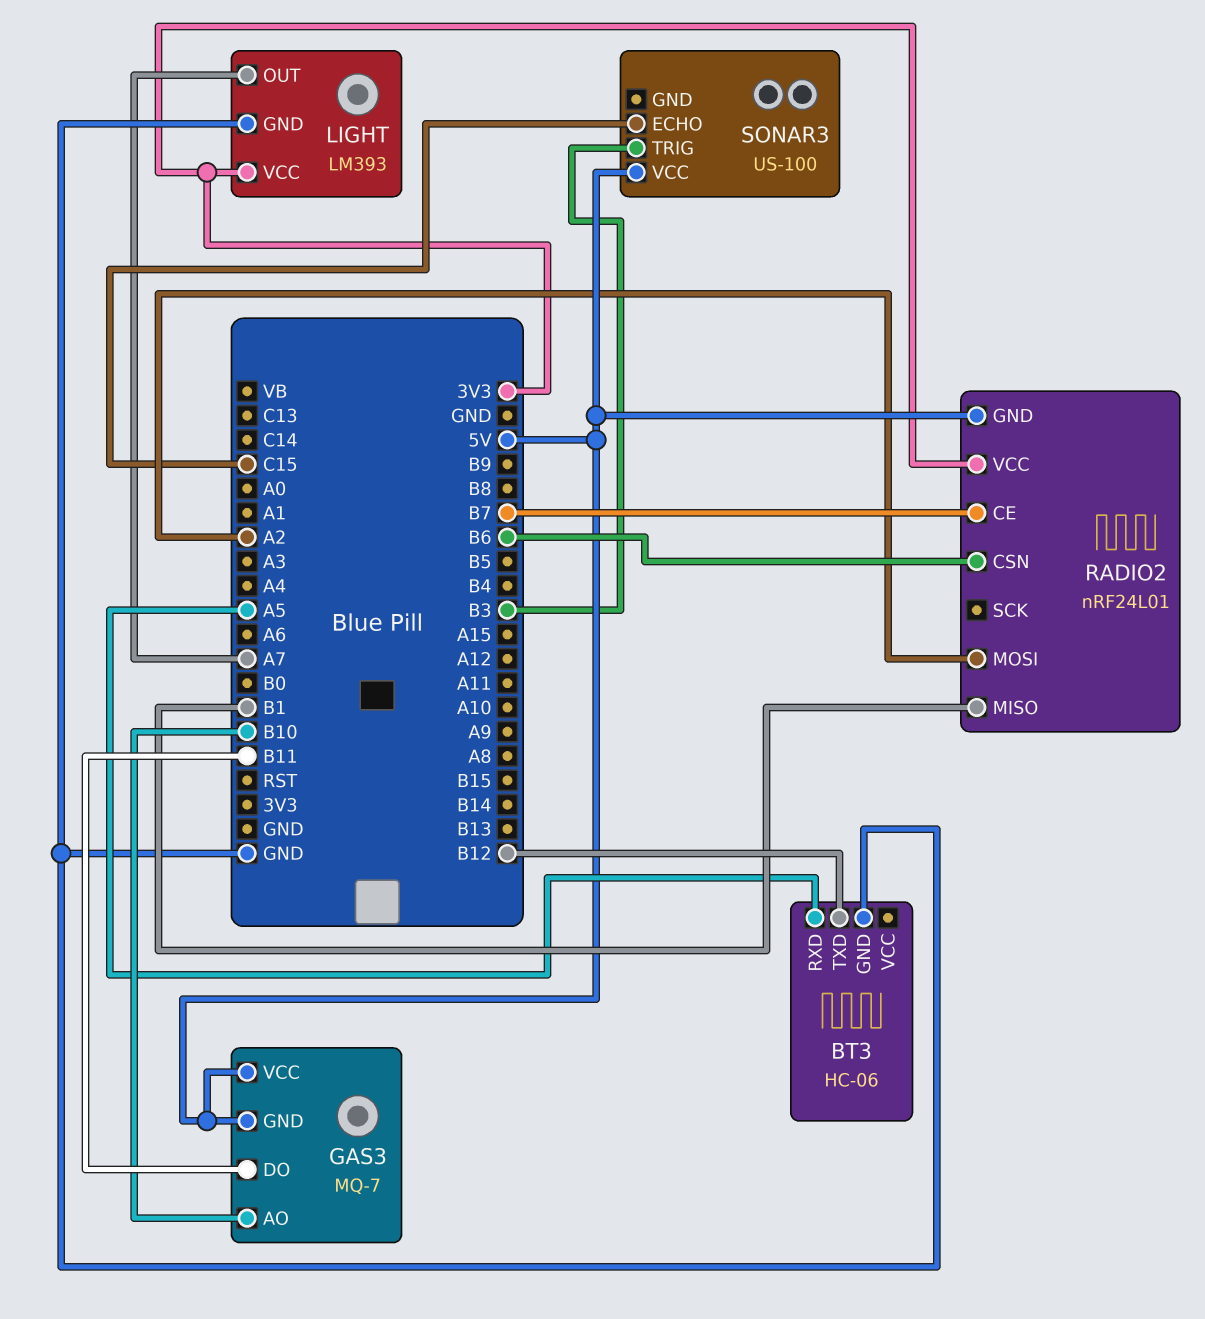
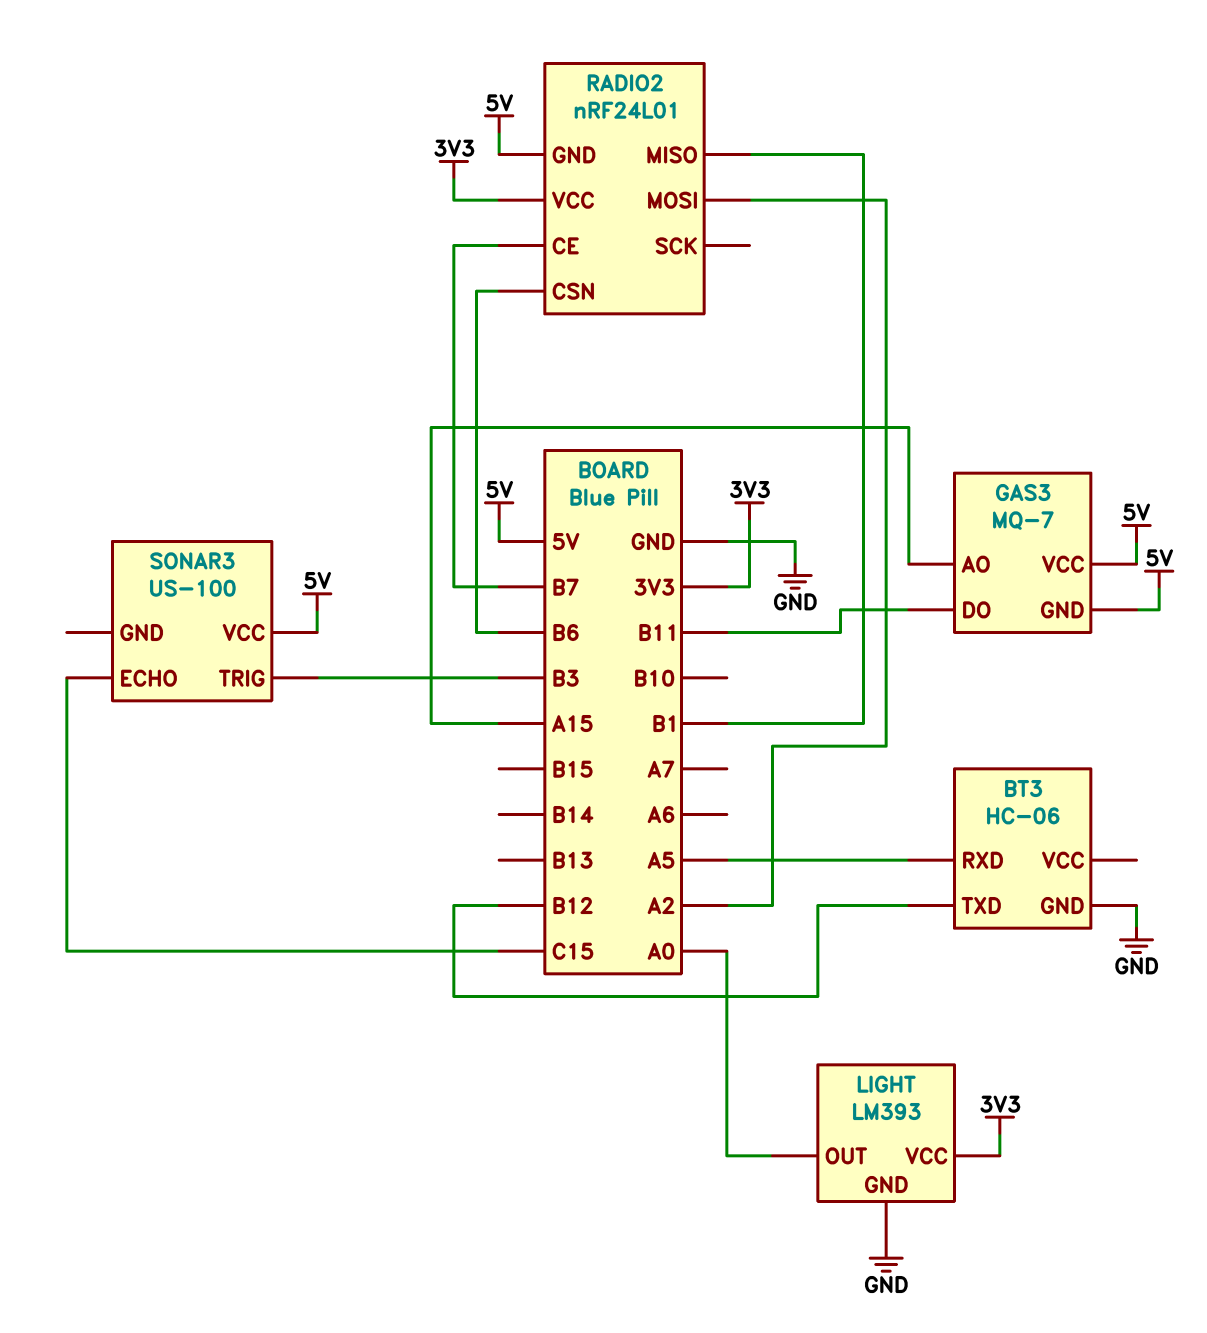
GAS3 pin AO: B10 -> A15
LIGHT pin OUT: A7 -> A0

